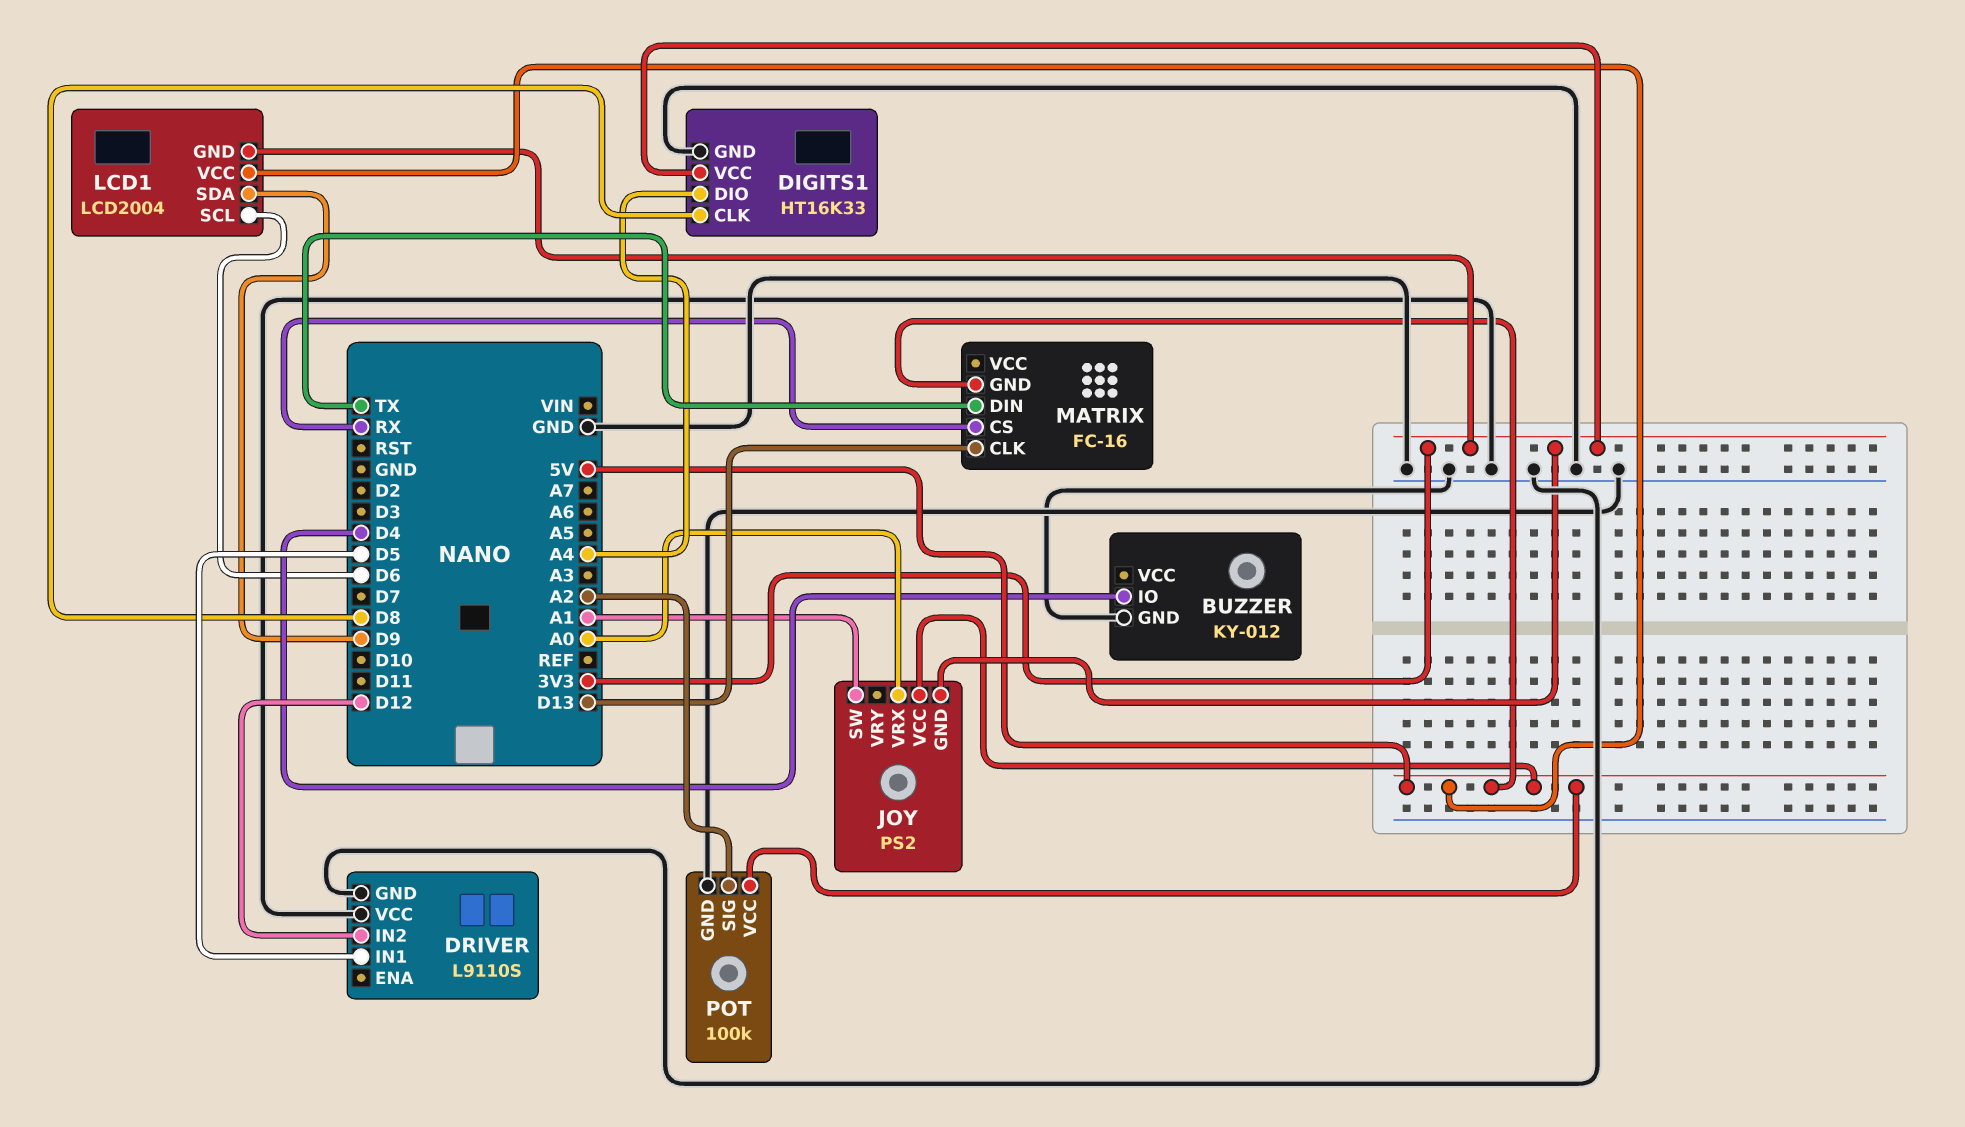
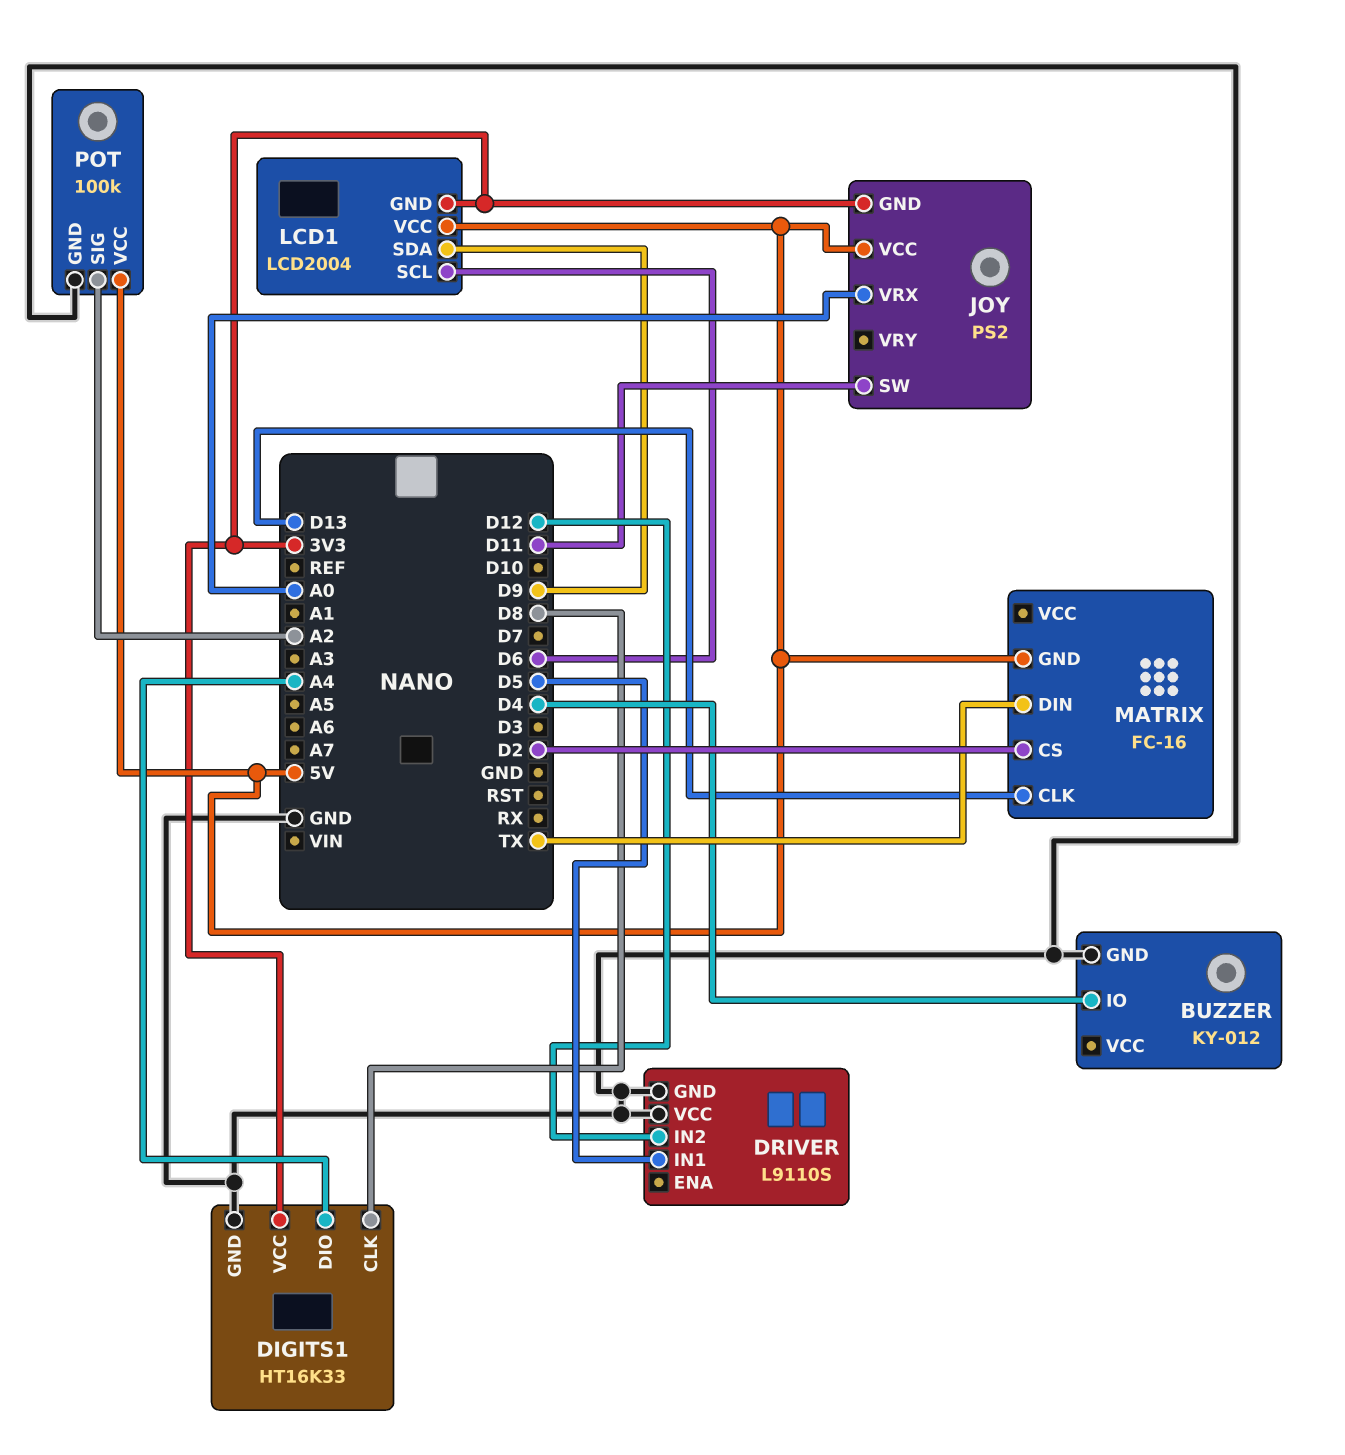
JOY pin SW: A1 -> D11
MATRIX pin CS: RX -> D2

